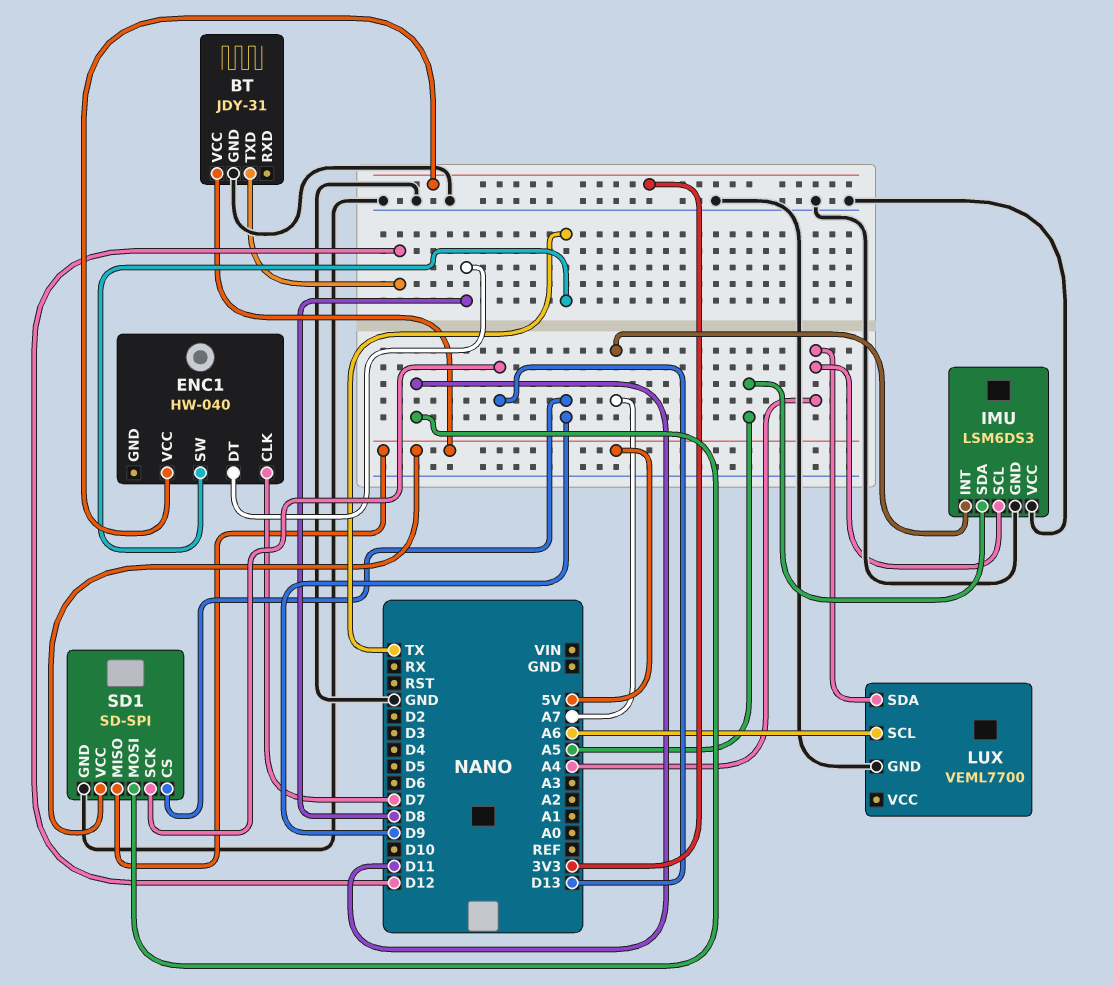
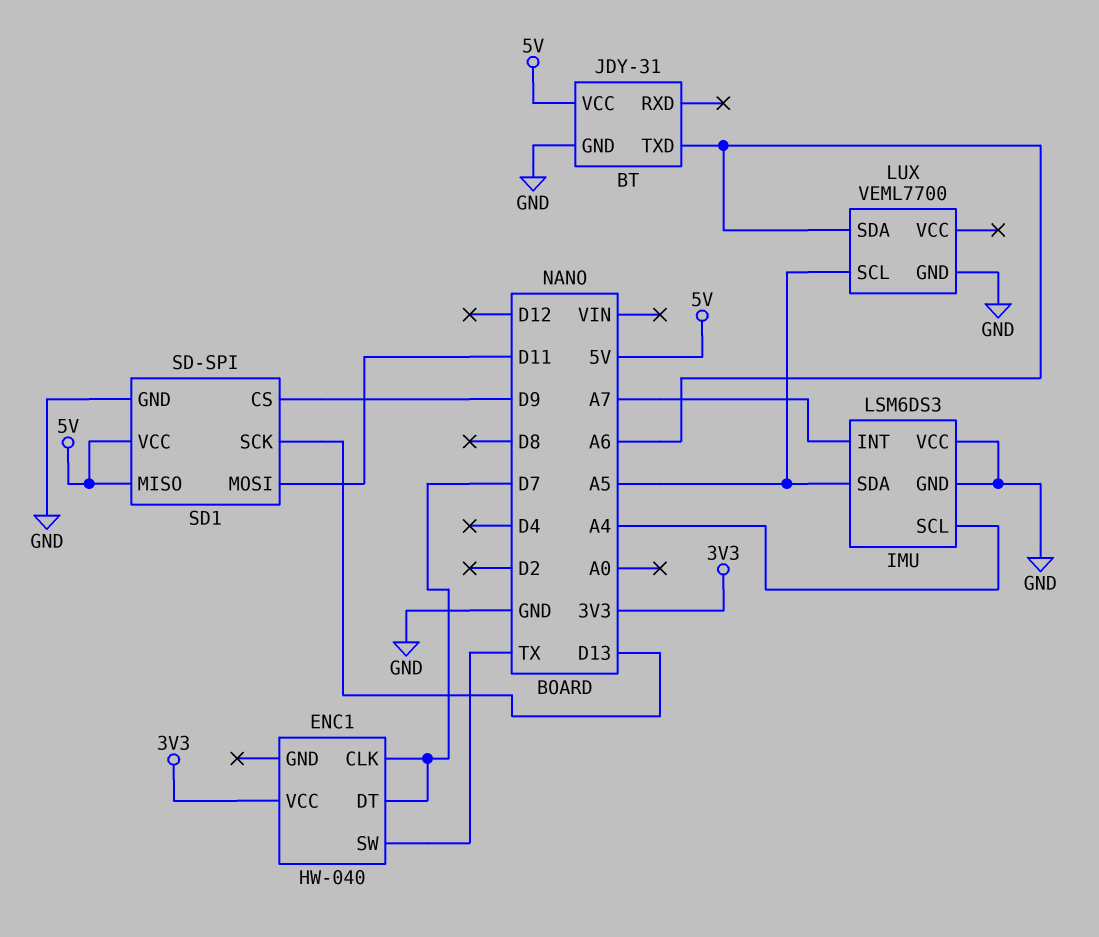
BT pin TXD: D12 -> A6
ENC1 pin DT: D8 -> D7
LUX pin SCL: A6 -> A5
LUX pin SDA: A4 -> A6

